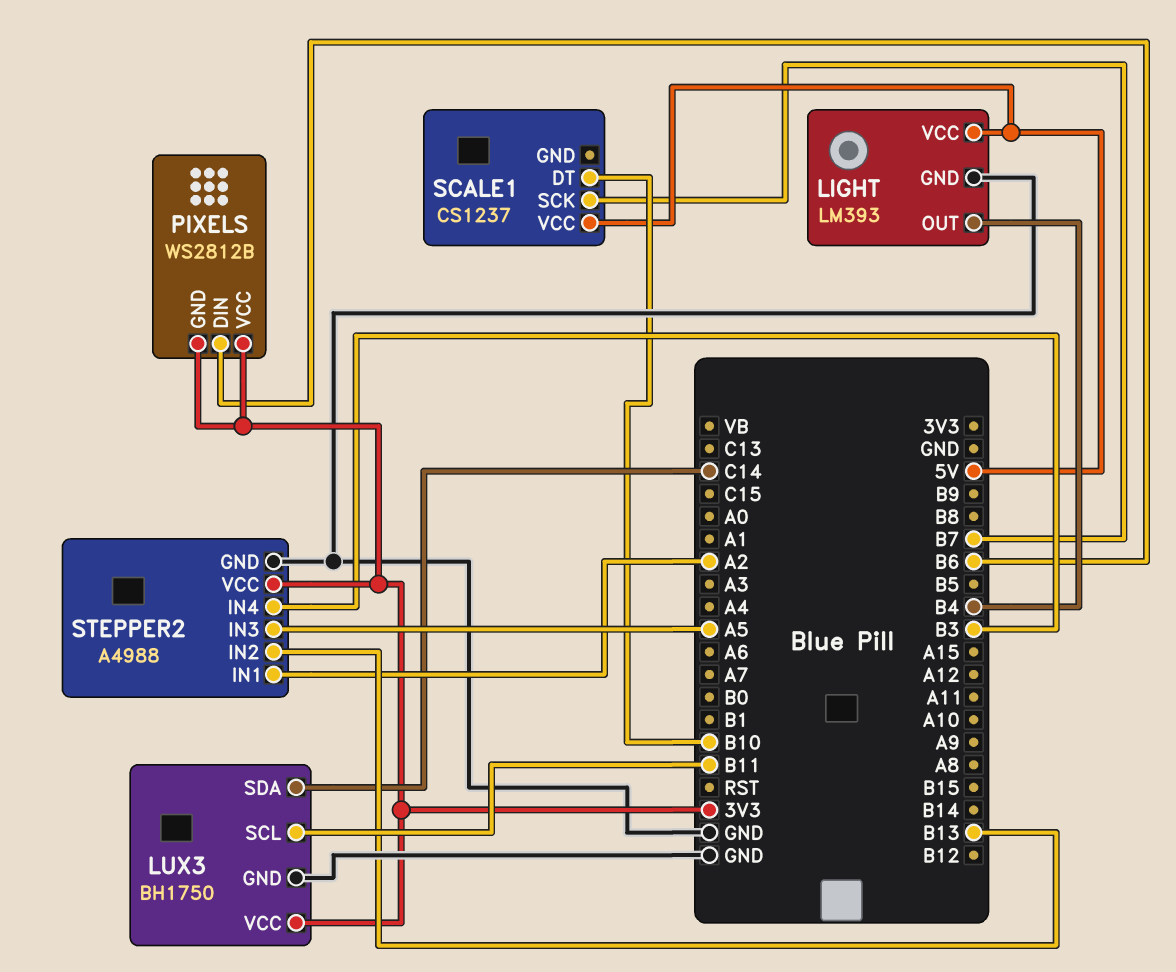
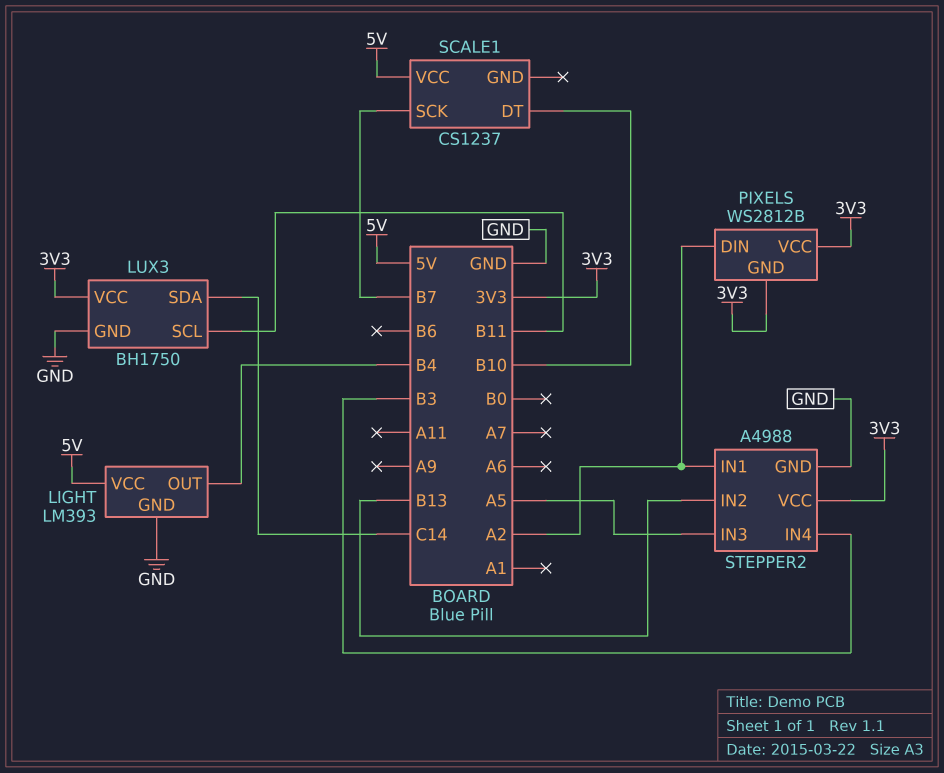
PIXELS pin DIN: B6 -> A2

